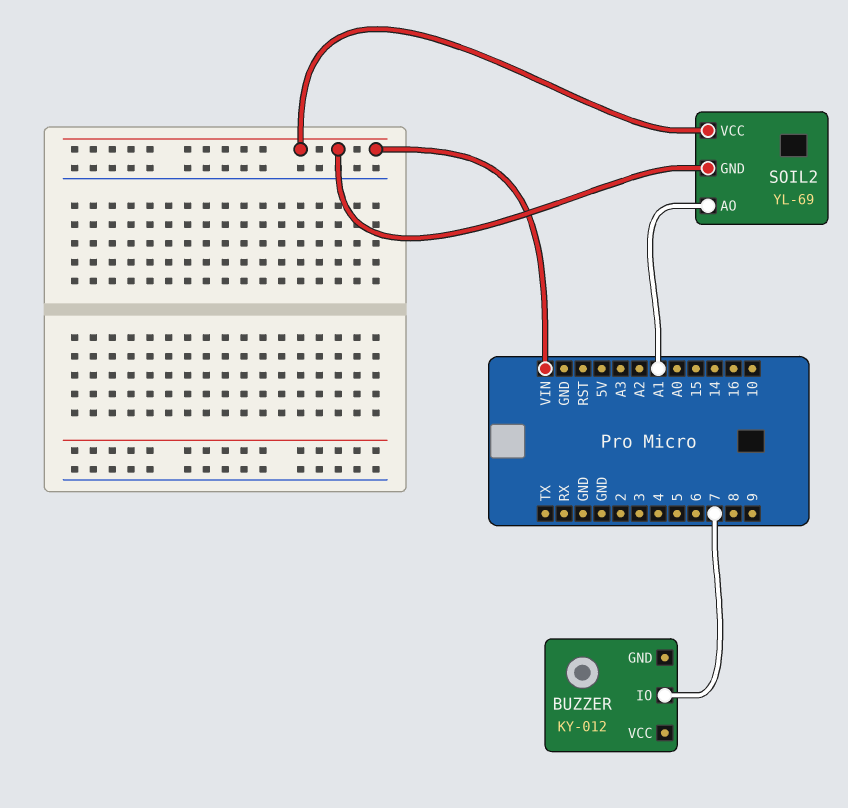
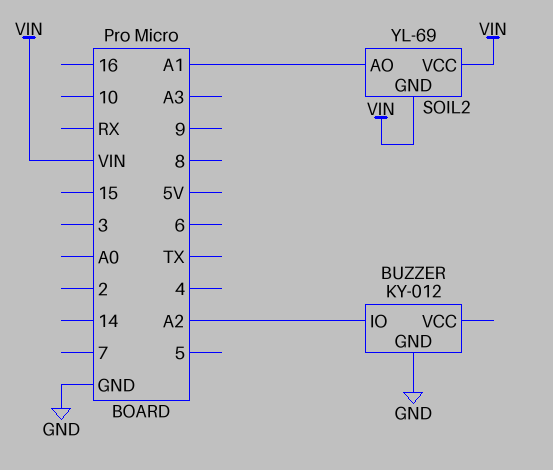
BUZZER pin GND: none -> GND
BUZZER pin IO: 7 -> A2

